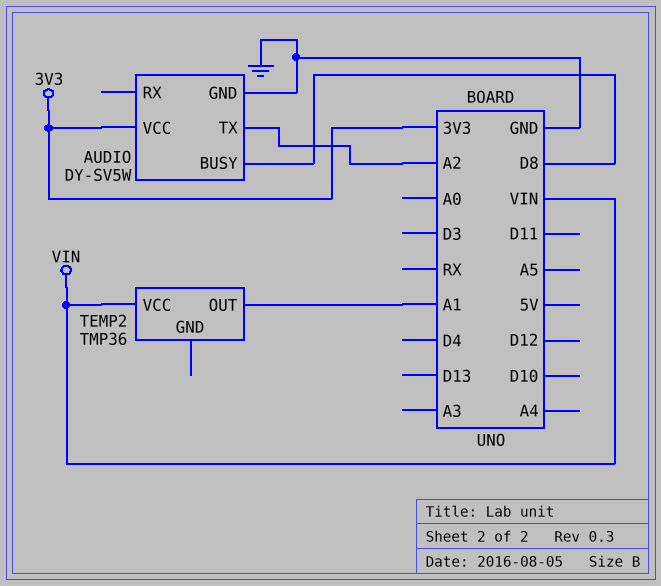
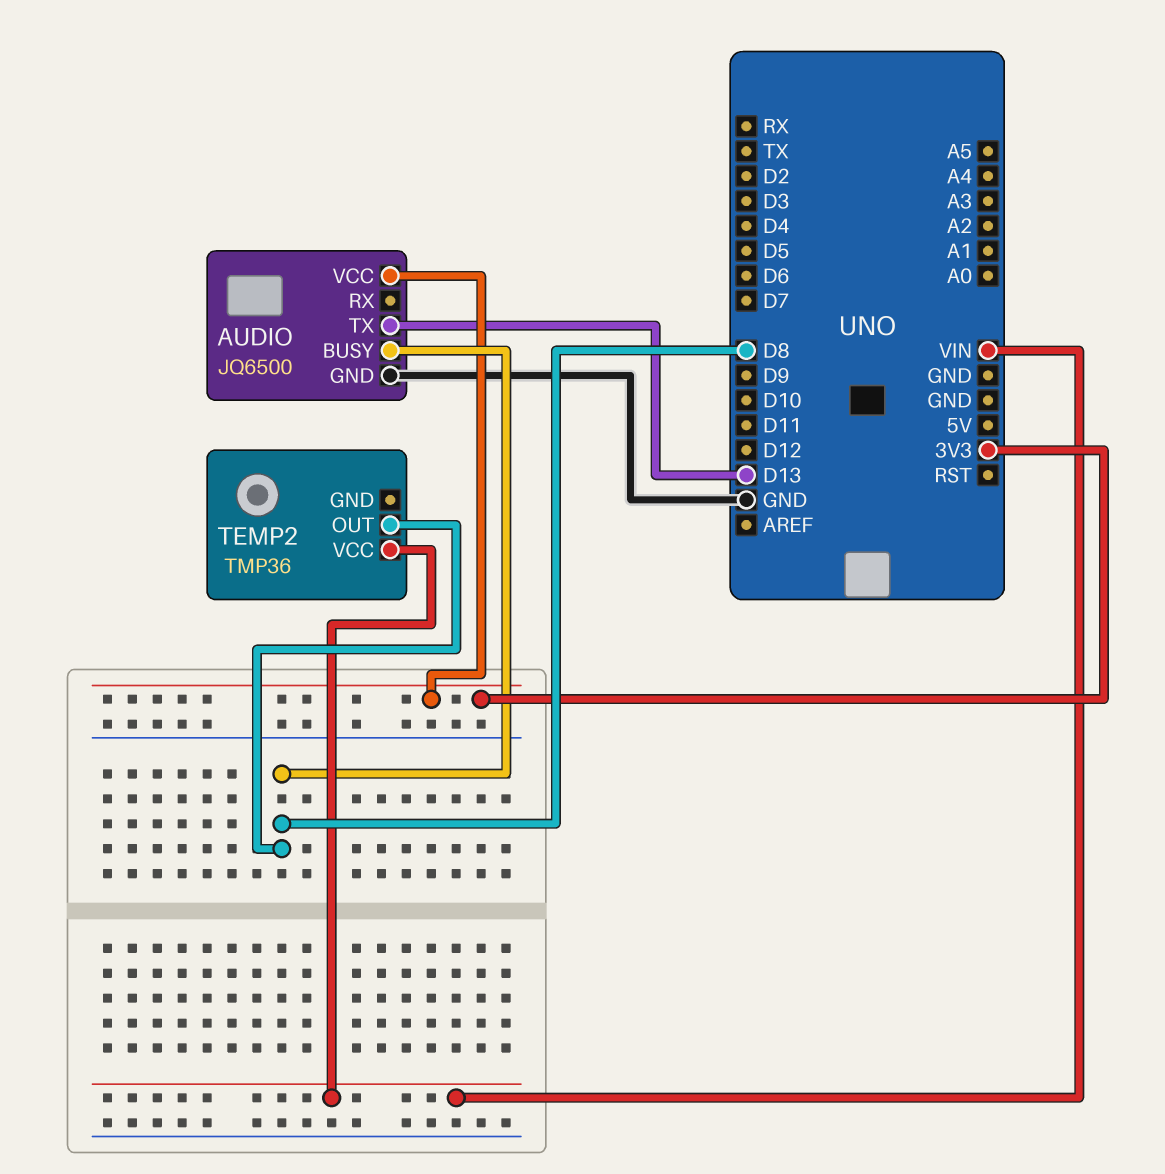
AUDIO: DY-SV5W -> JQ6500
AUDIO pin TX: A2 -> D13
TEMP2 pin OUT: A1 -> D8

